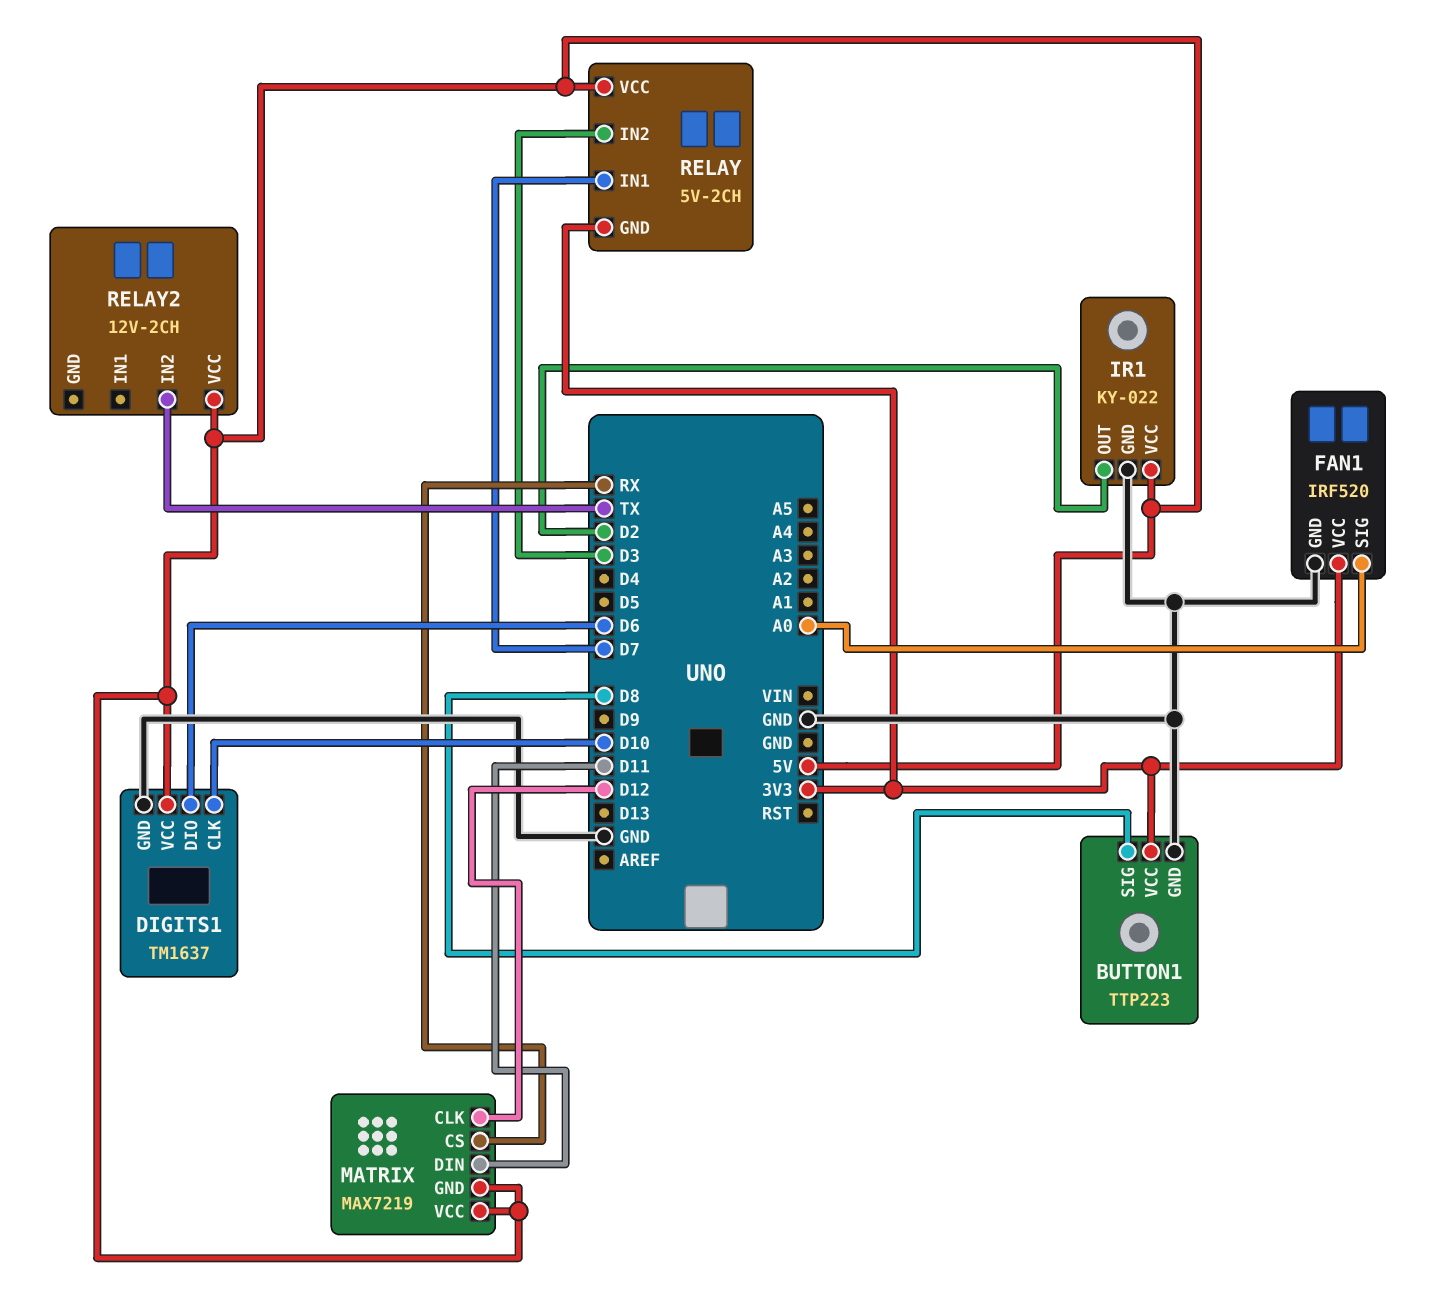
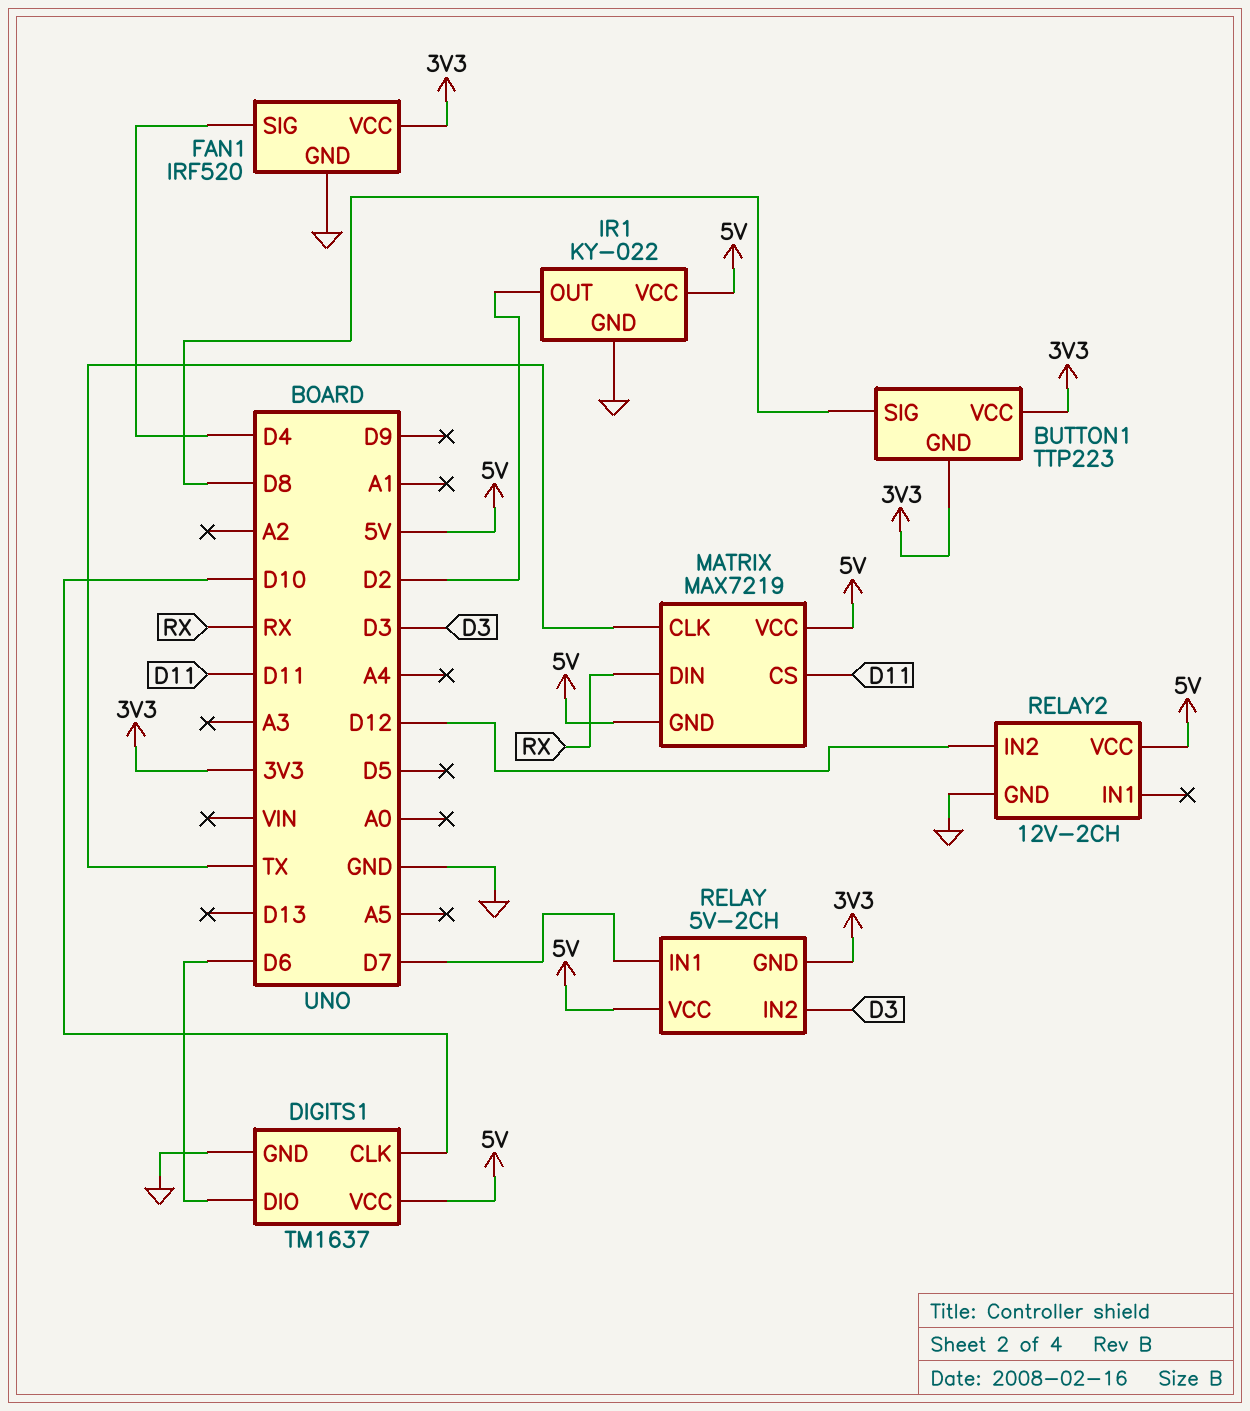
BUTTON1 pin GND: GND -> 3V3
FAN1 pin SIG: A0 -> D4
MATRIX pin CLK: D12 -> TX
MATRIX pin CS: RX -> D11
MATRIX pin DIN: D11 -> RX
RELAY2 pin GND: none -> GND
RELAY2 pin IN2: TX -> D12

